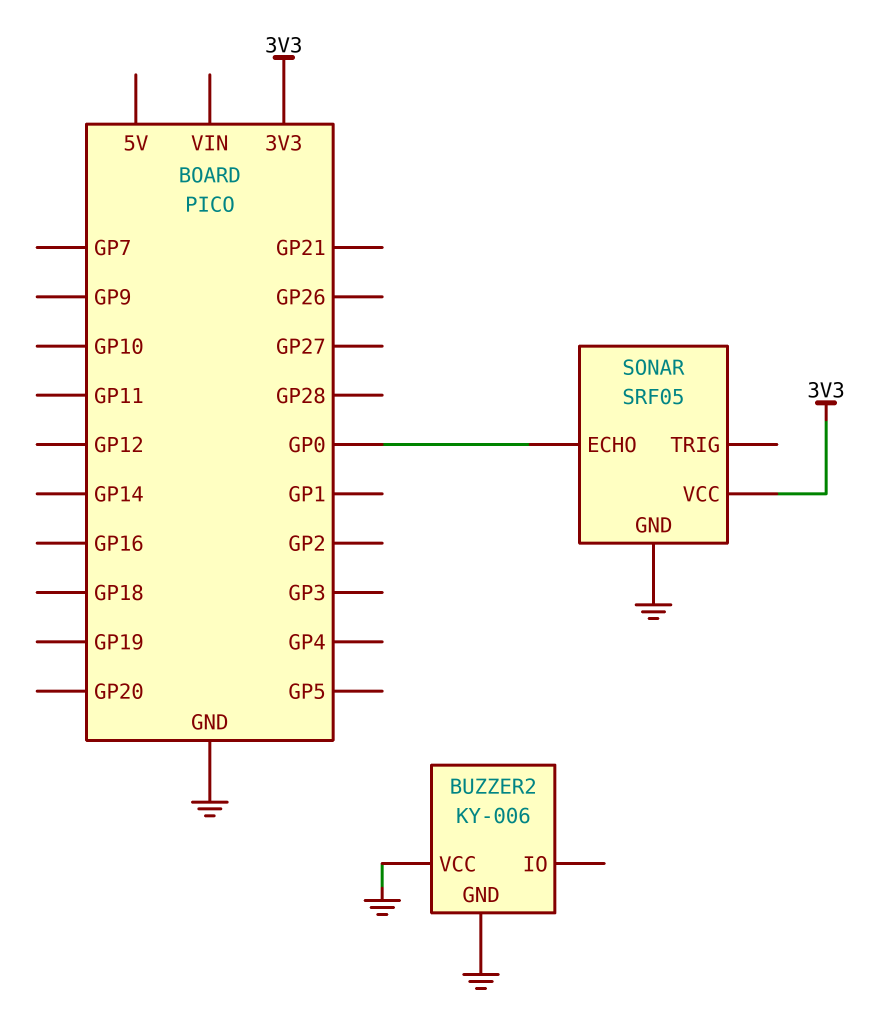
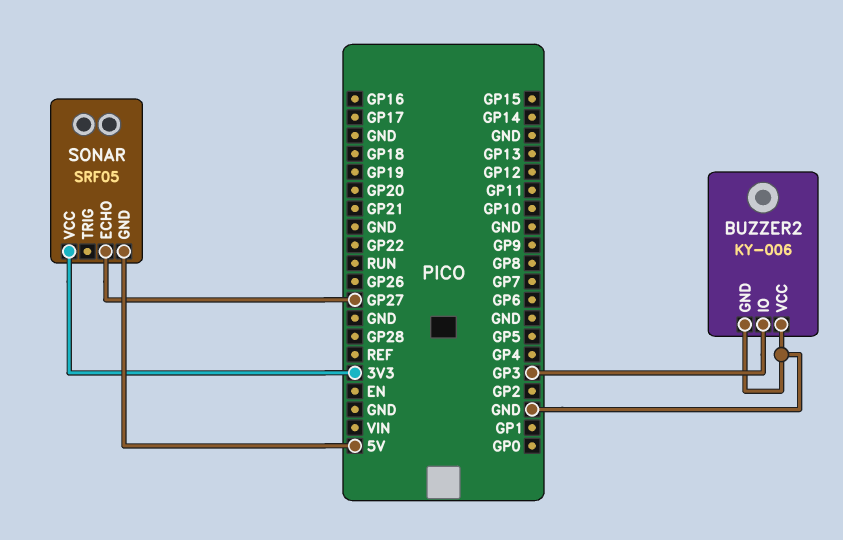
BUZZER2 pin IO: none -> GP3
SONAR pin ECHO: GP0 -> GP27
SONAR pin GND: GND -> 5V

